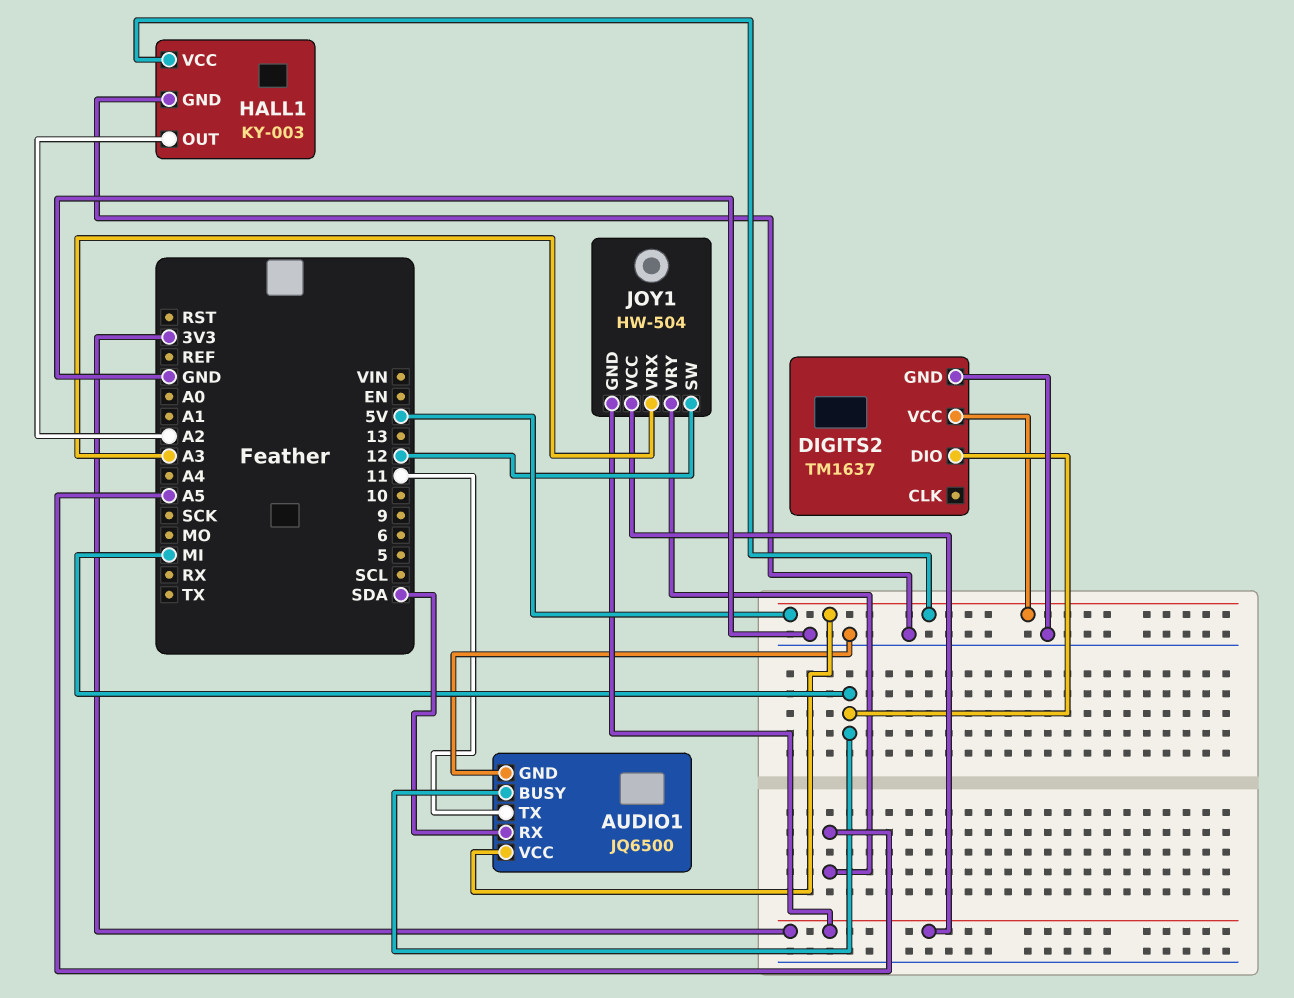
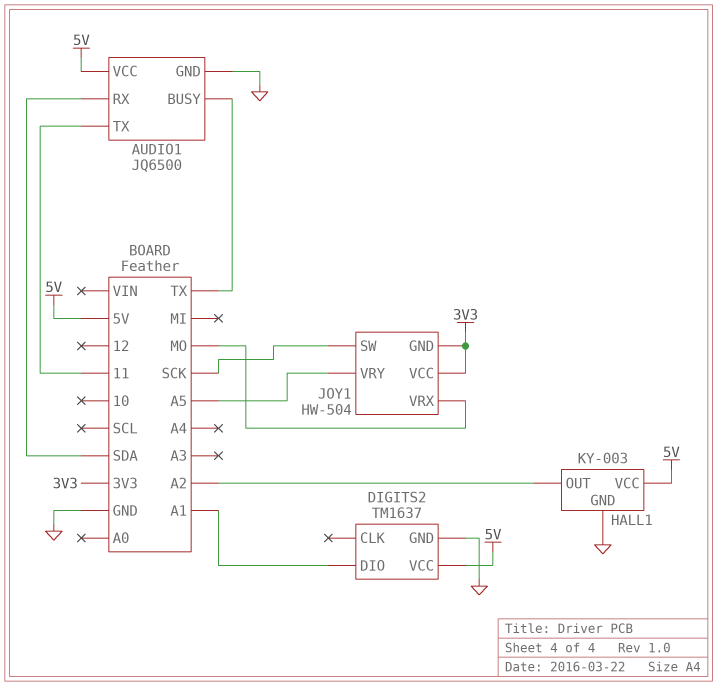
AUDIO1 pin BUSY: MI -> TX
DIGITS2 pin DIO: MI -> A1
JOY1 pin SW: 12 -> SCK
JOY1 pin VRX: A3 -> MO

